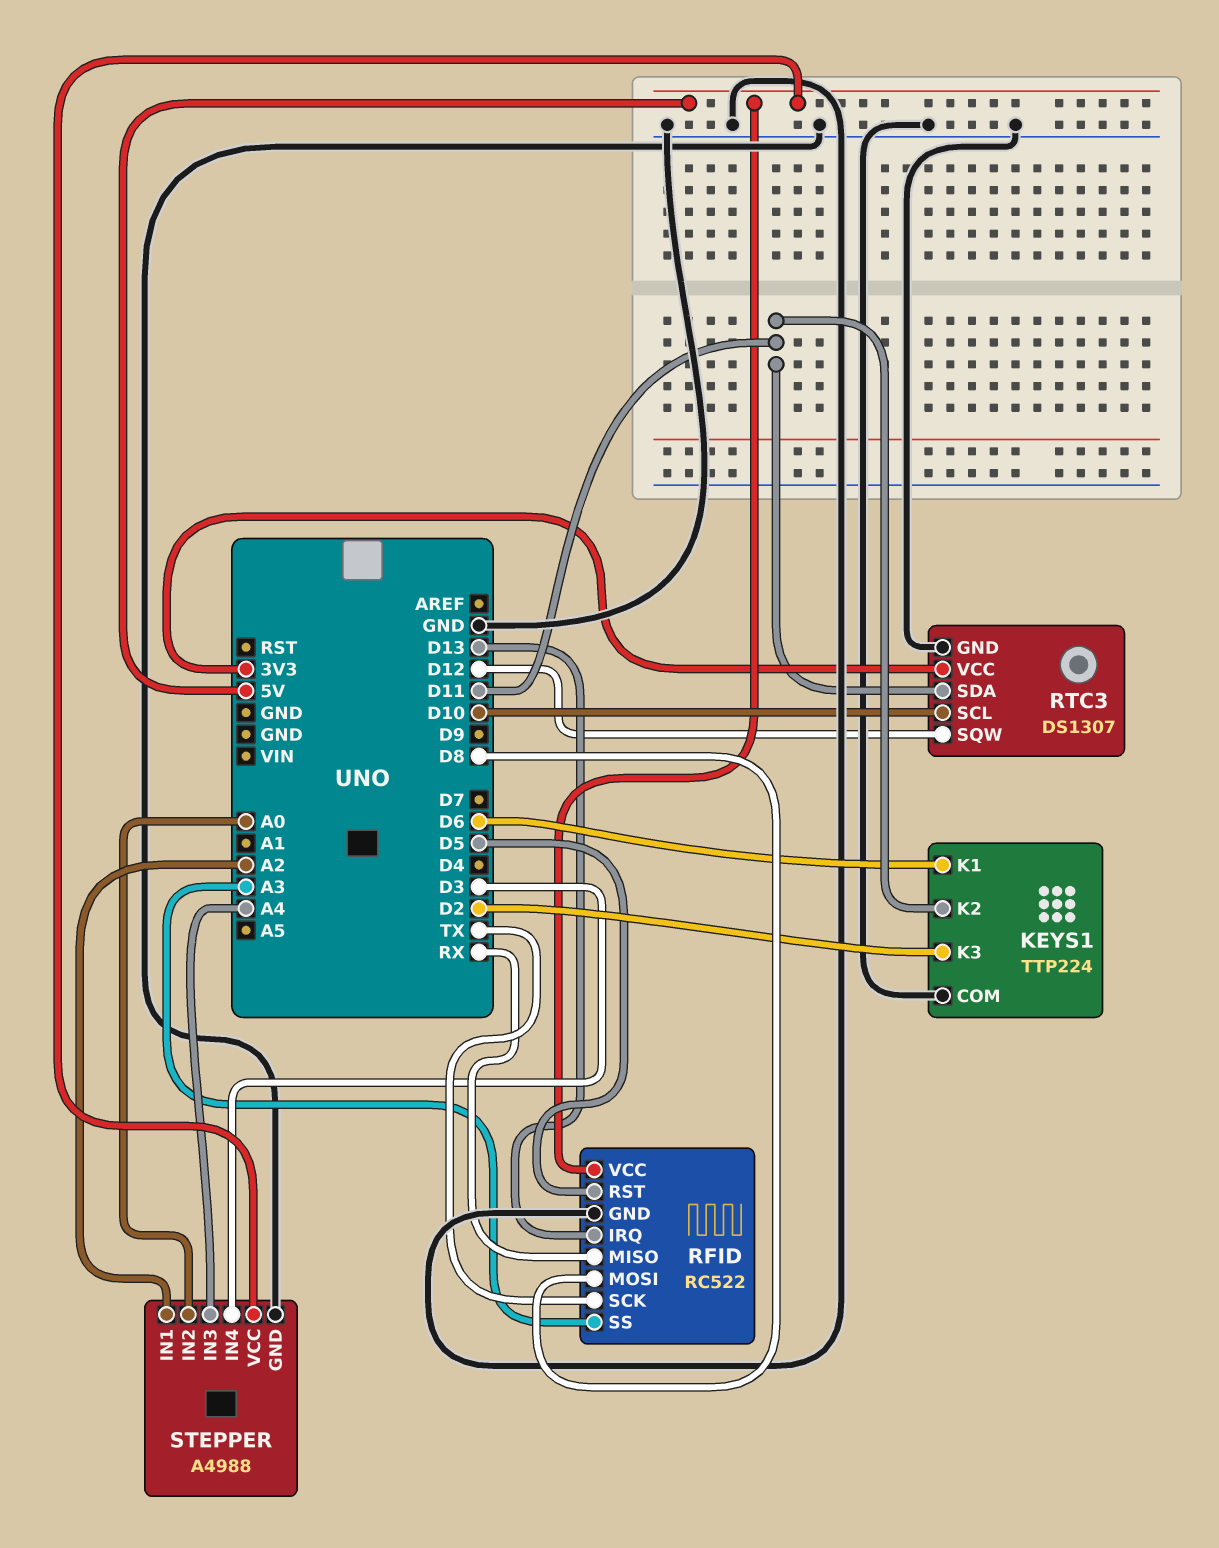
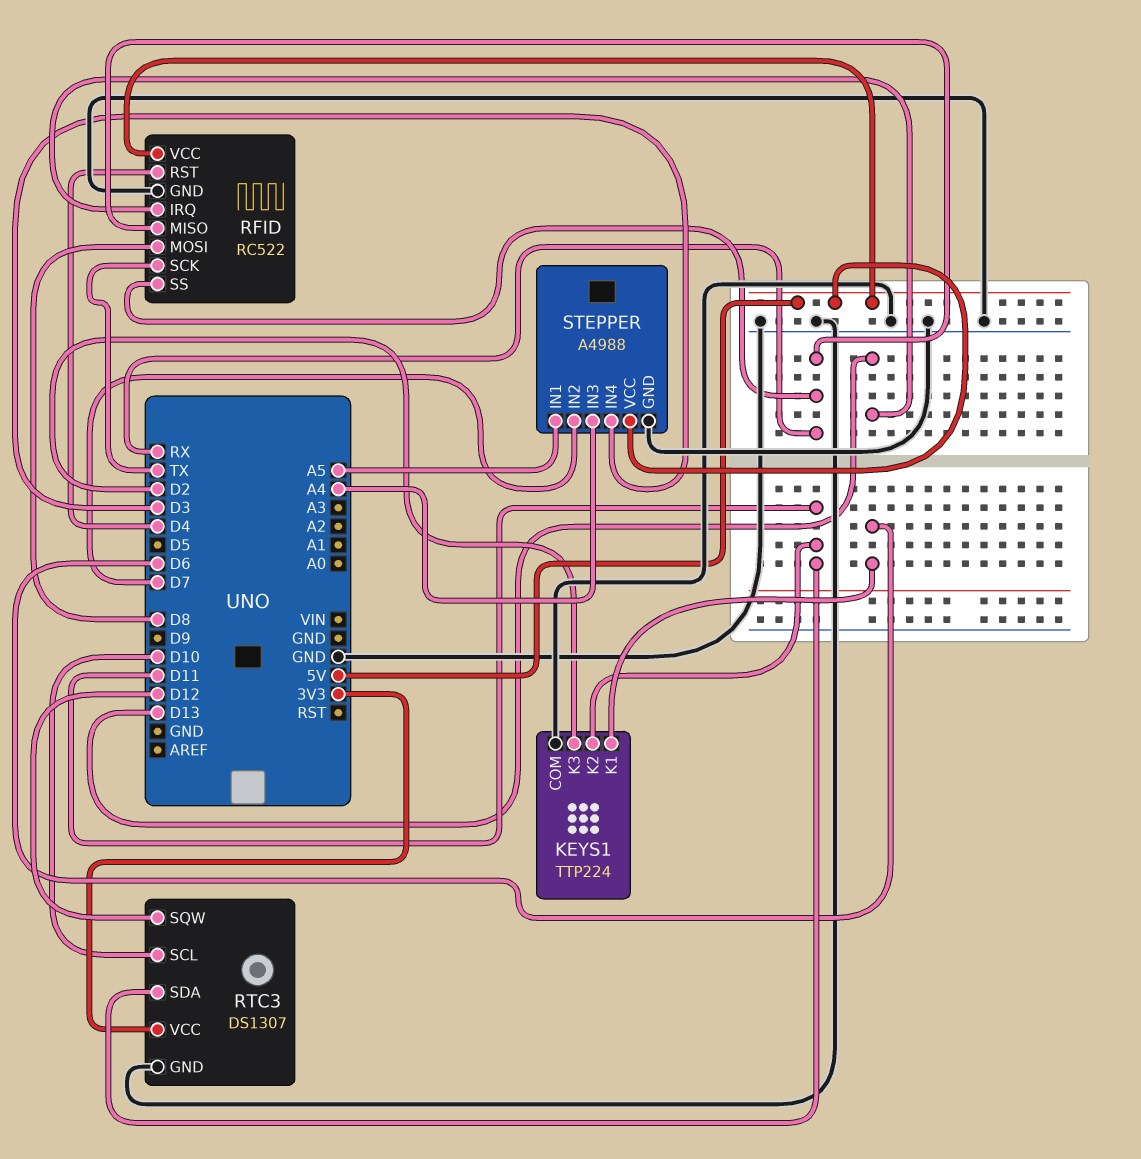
RFID pin RST: D5 -> D4
RFID pin SS: A3 -> RX
STEPPER pin IN1: A2 -> A5
STEPPER pin IN2: A0 -> D7

